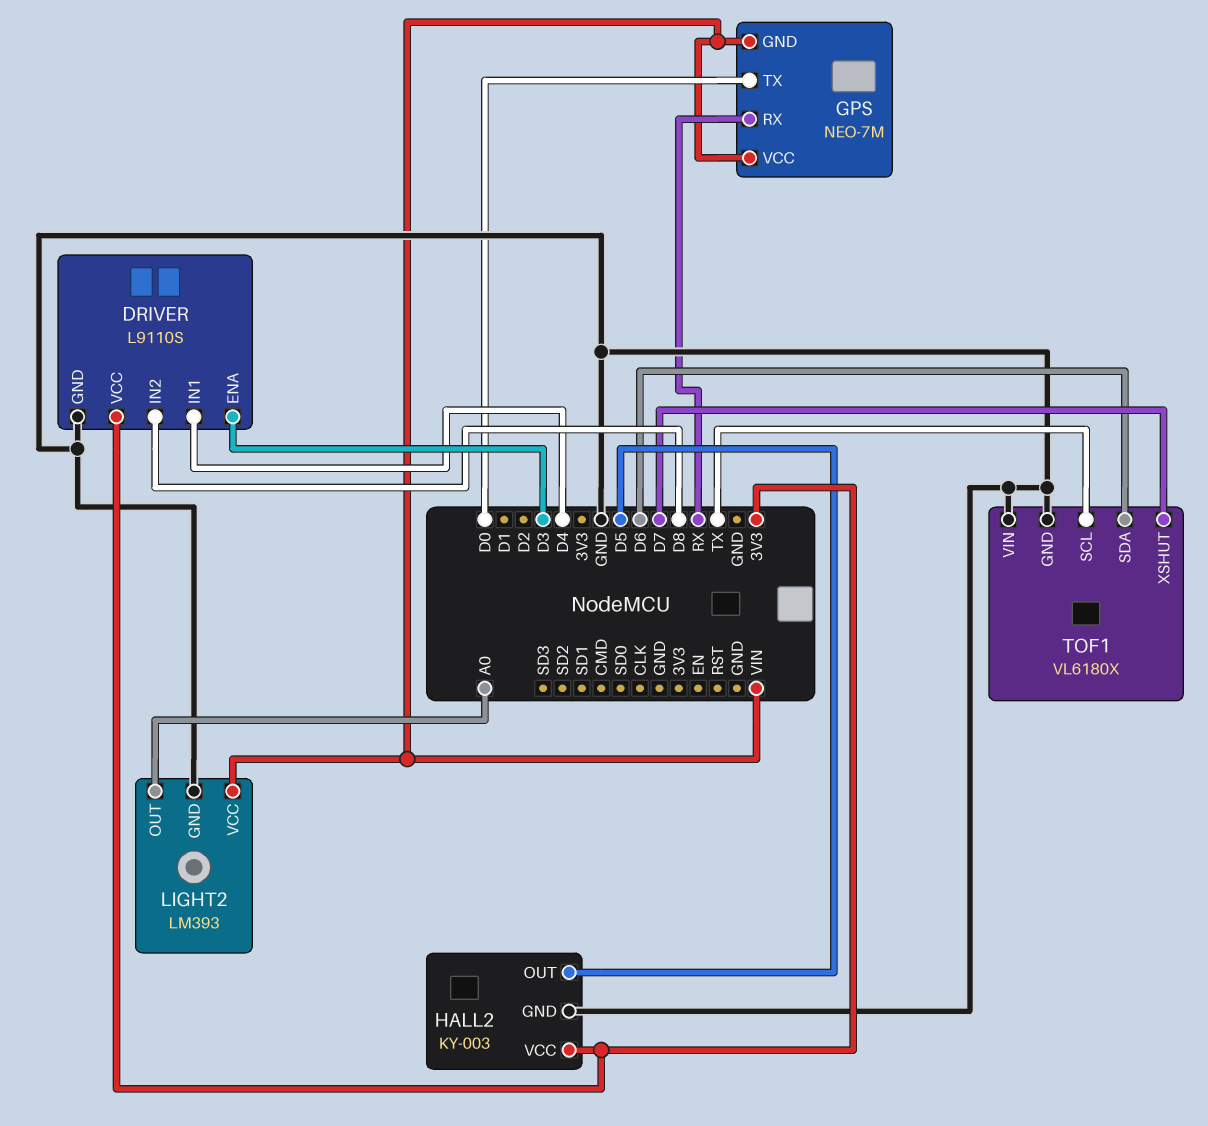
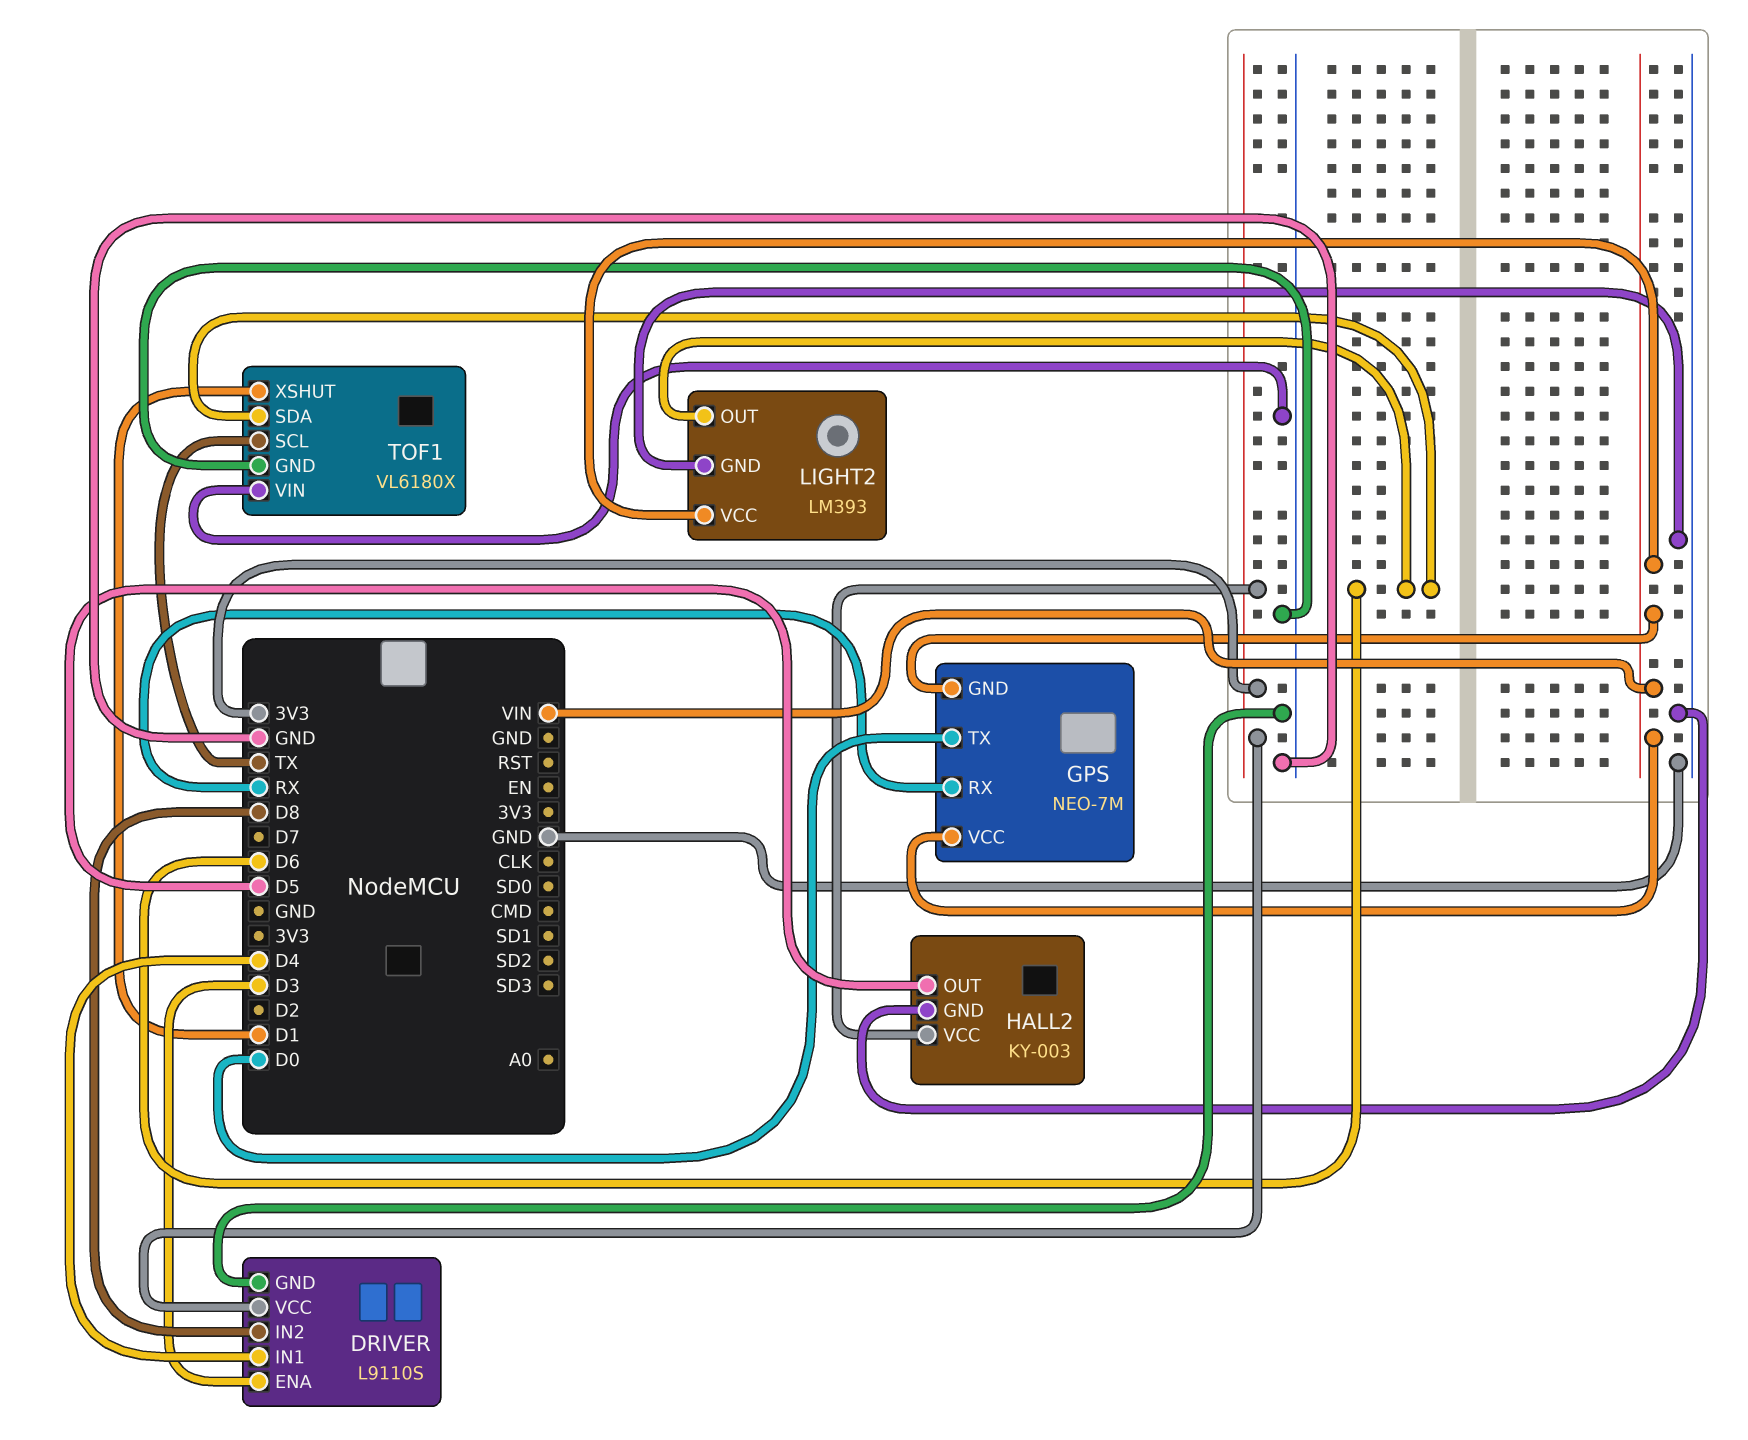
LIGHT2 pin OUT: A0 -> D6
TOF1 pin XSHUT: D7 -> D1

